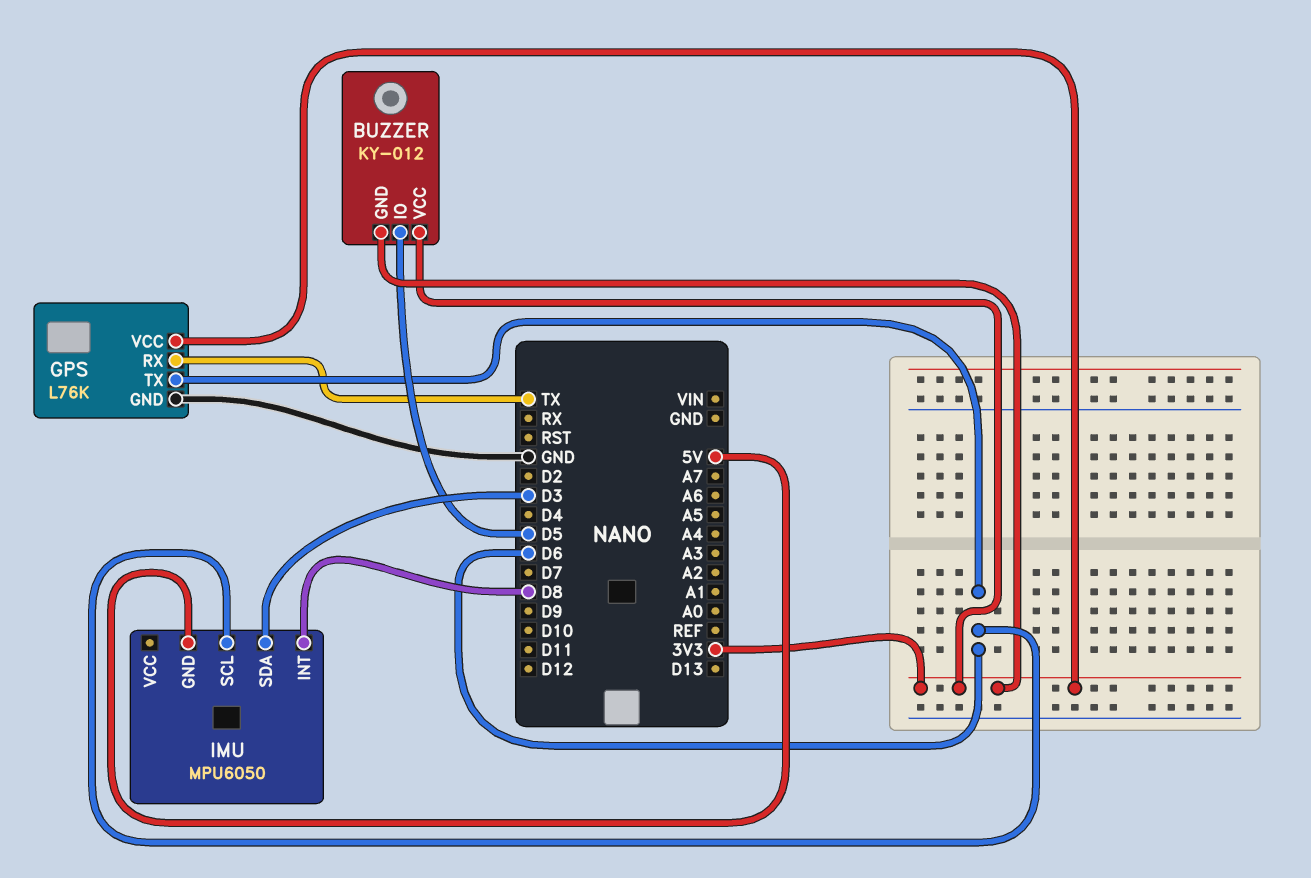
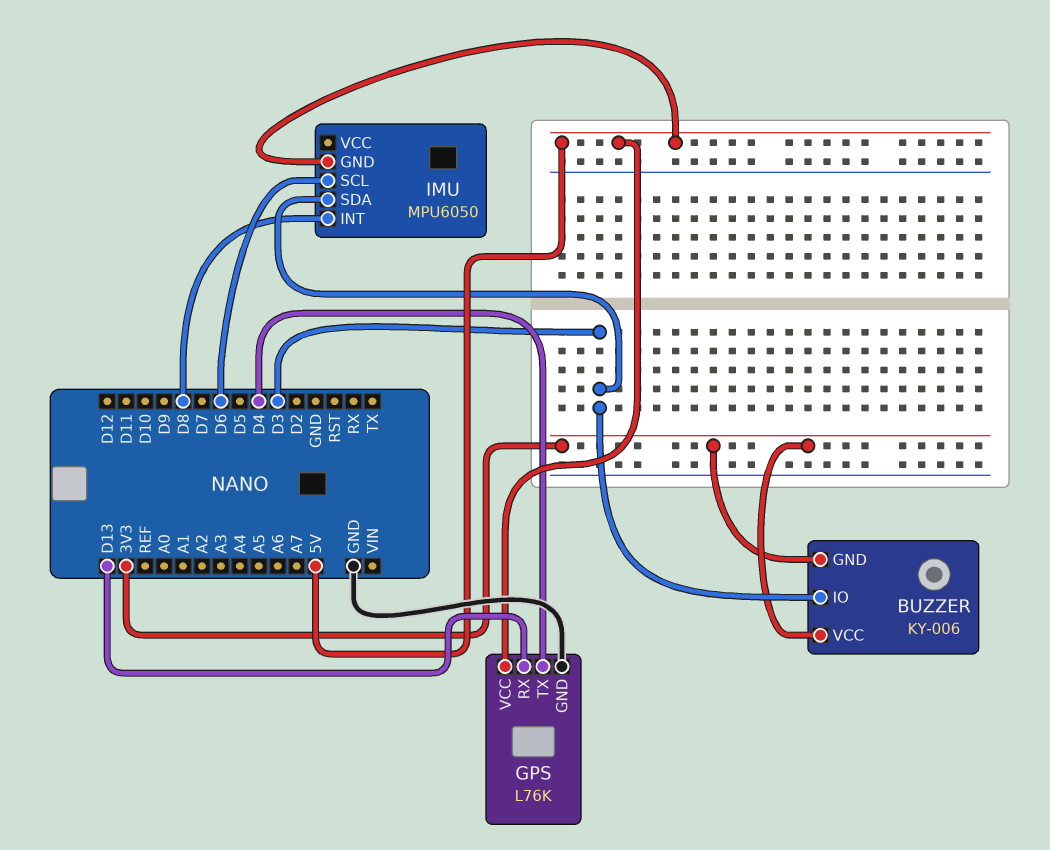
BUZZER: KY-012 -> KY-006
BUZZER pin IO: D5 -> D3
GPS pin RX: TX -> D13
GPS pin TX: D6 -> D4
GPS pin VCC: 3V3 -> 5V

